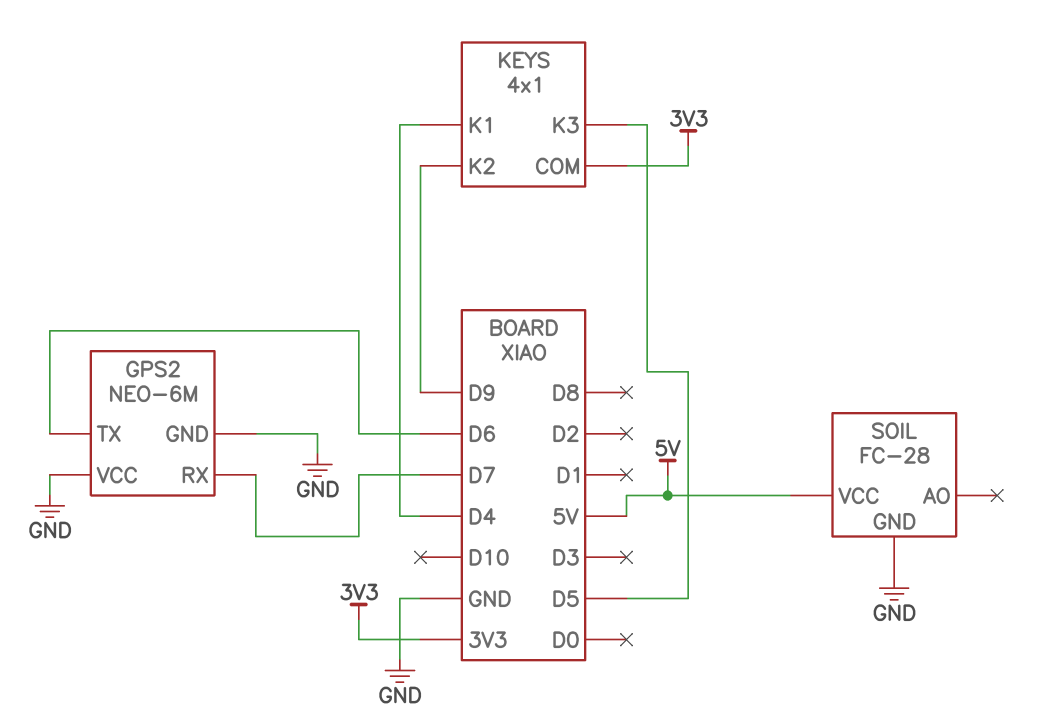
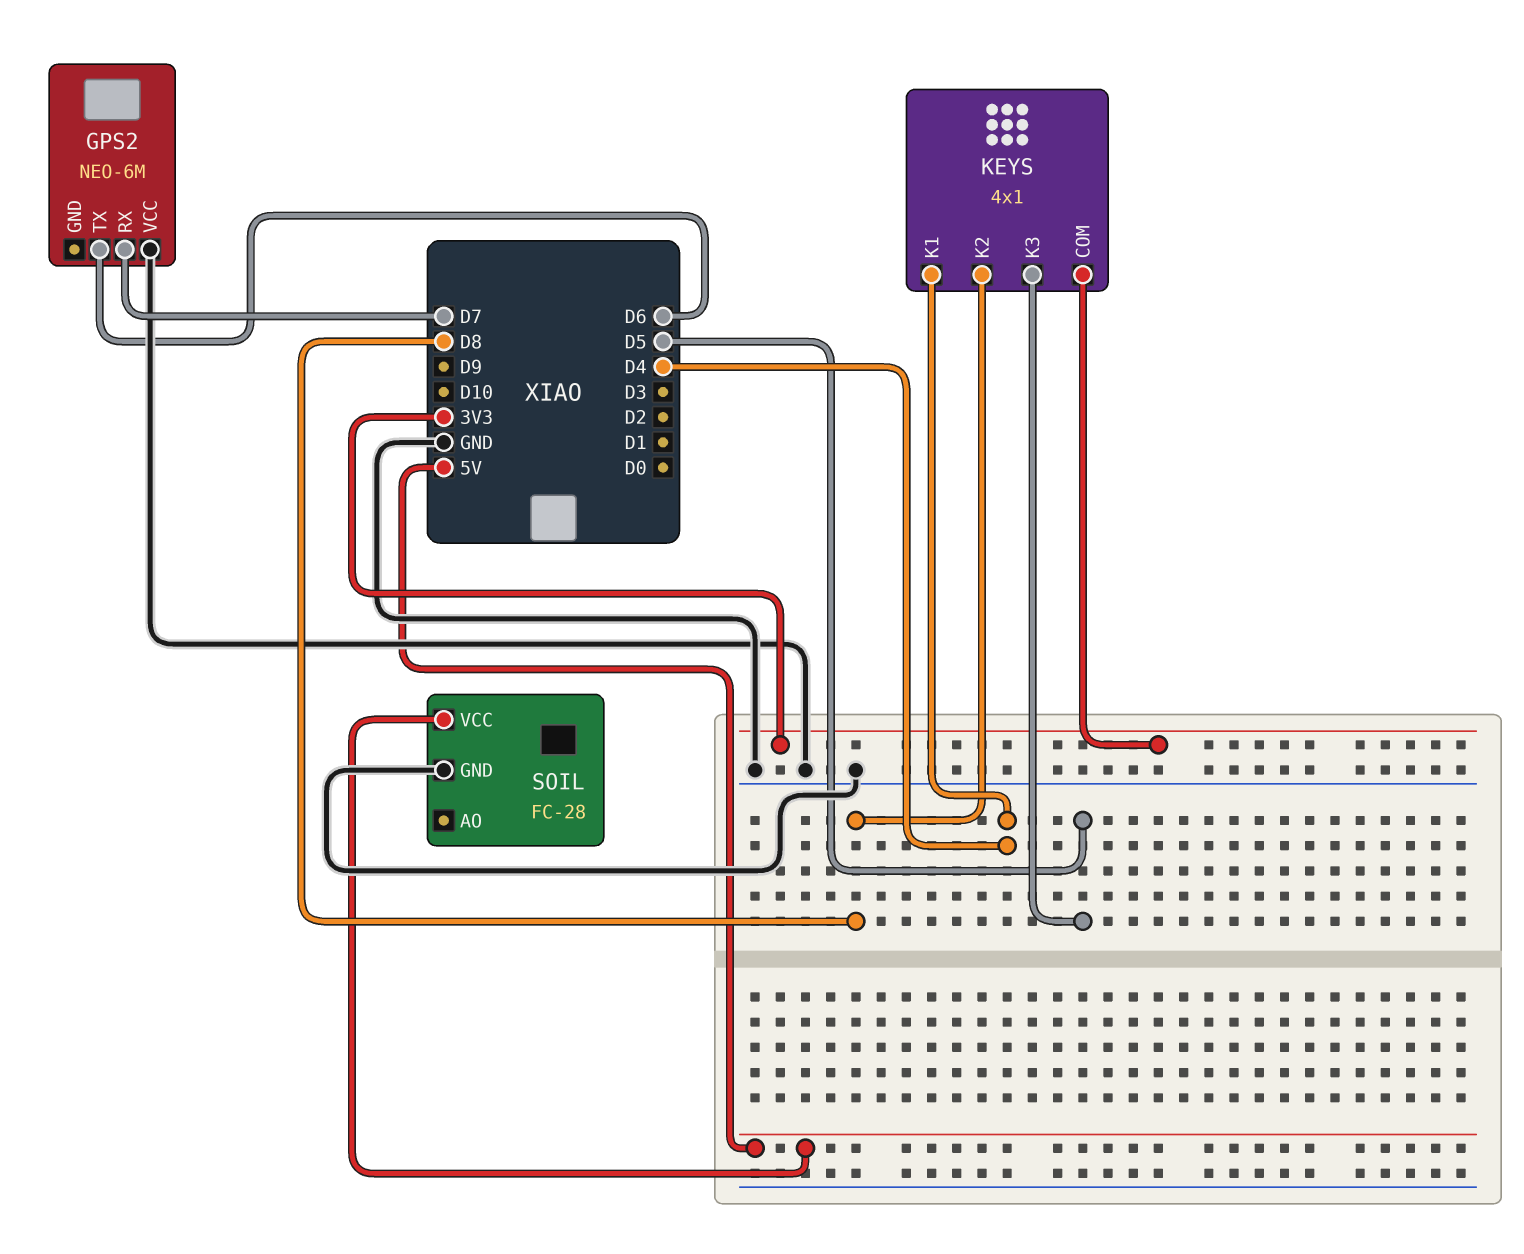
GPS2 pin GND: GND -> none
KEYS pin K2: D9 -> D8

